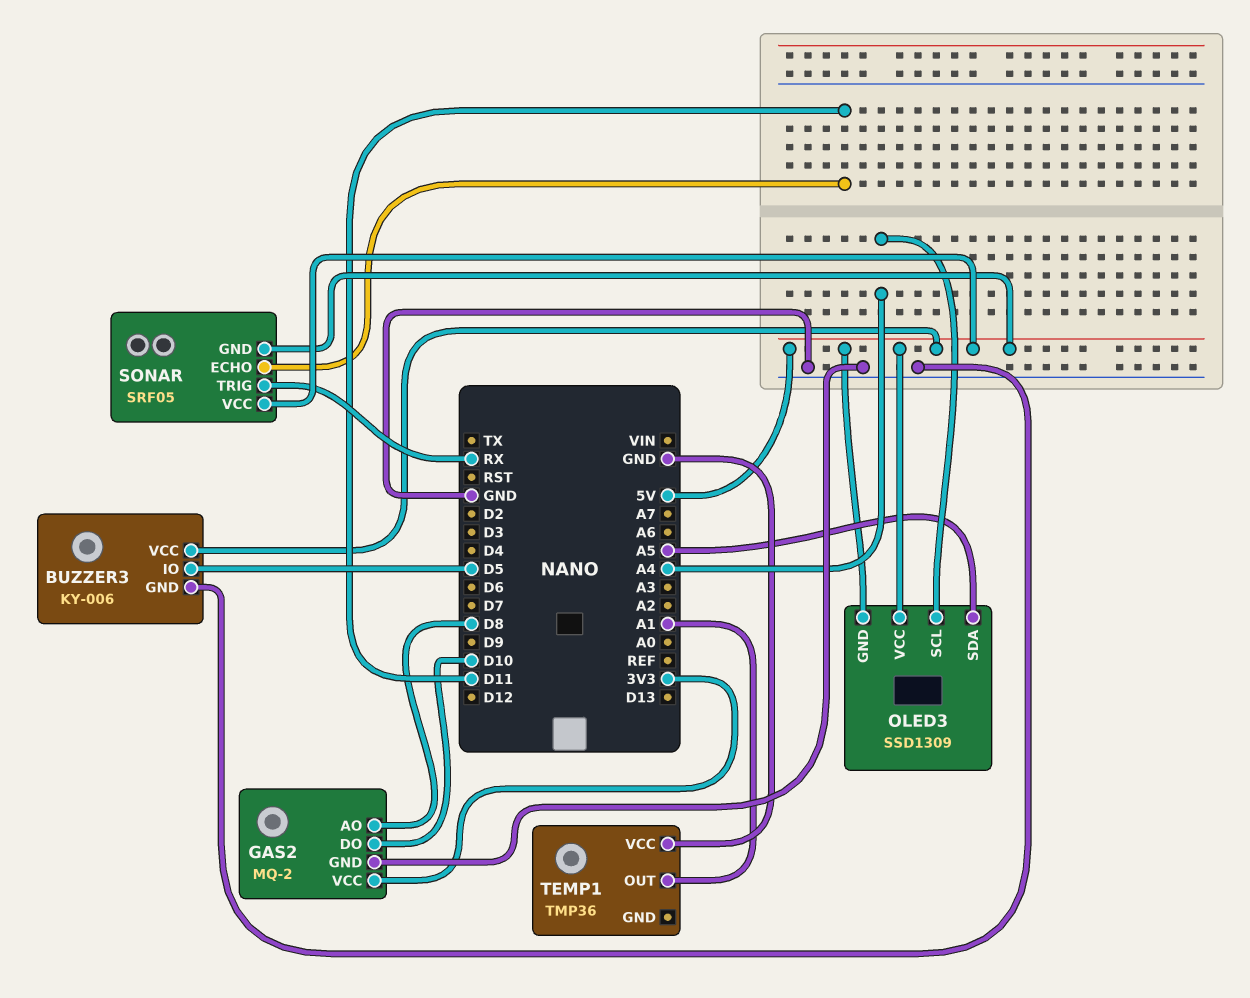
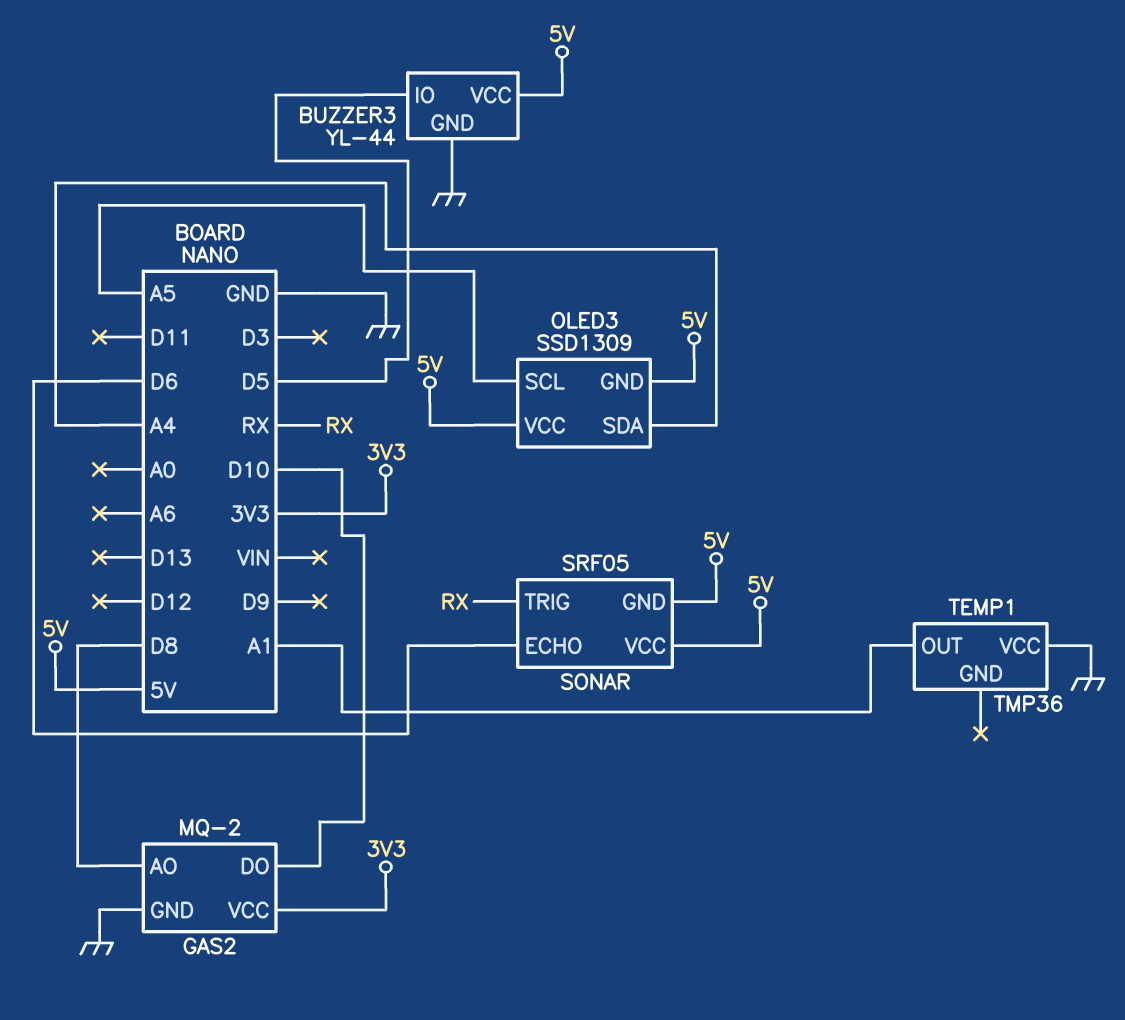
BUZZER3: KY-006 -> YL-44
OLED3 pin SCL: A4 -> A5
OLED3 pin SDA: A5 -> A4
SONAR pin ECHO: D11 -> D6

